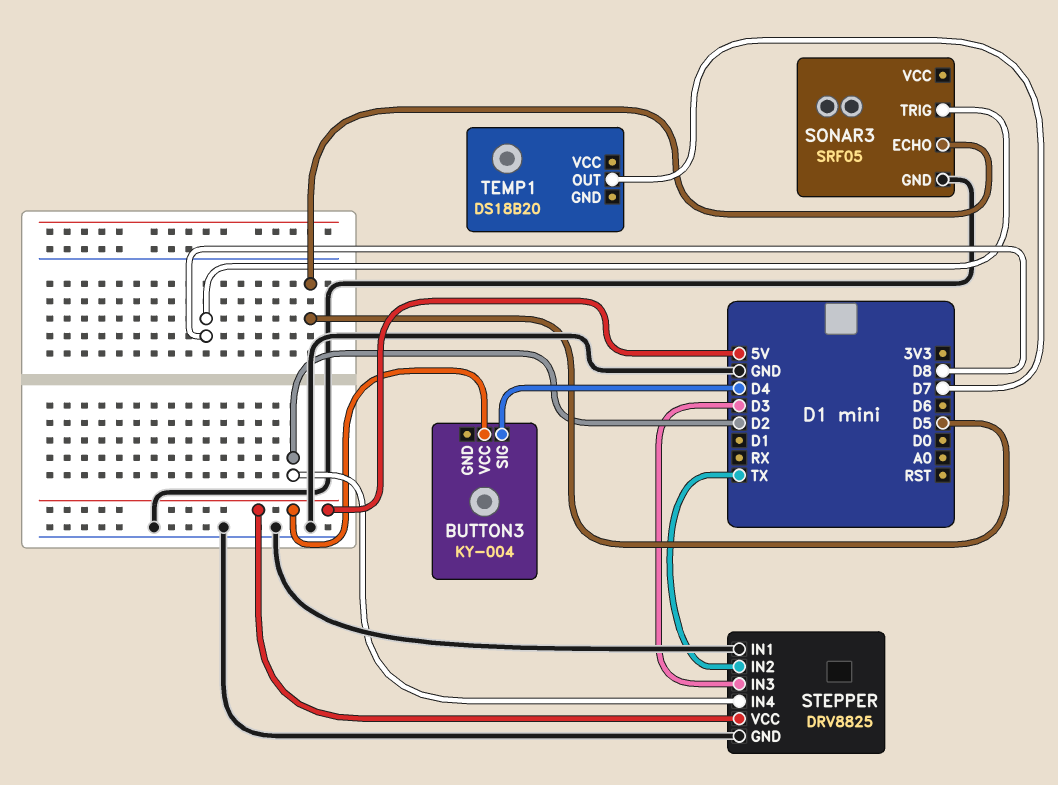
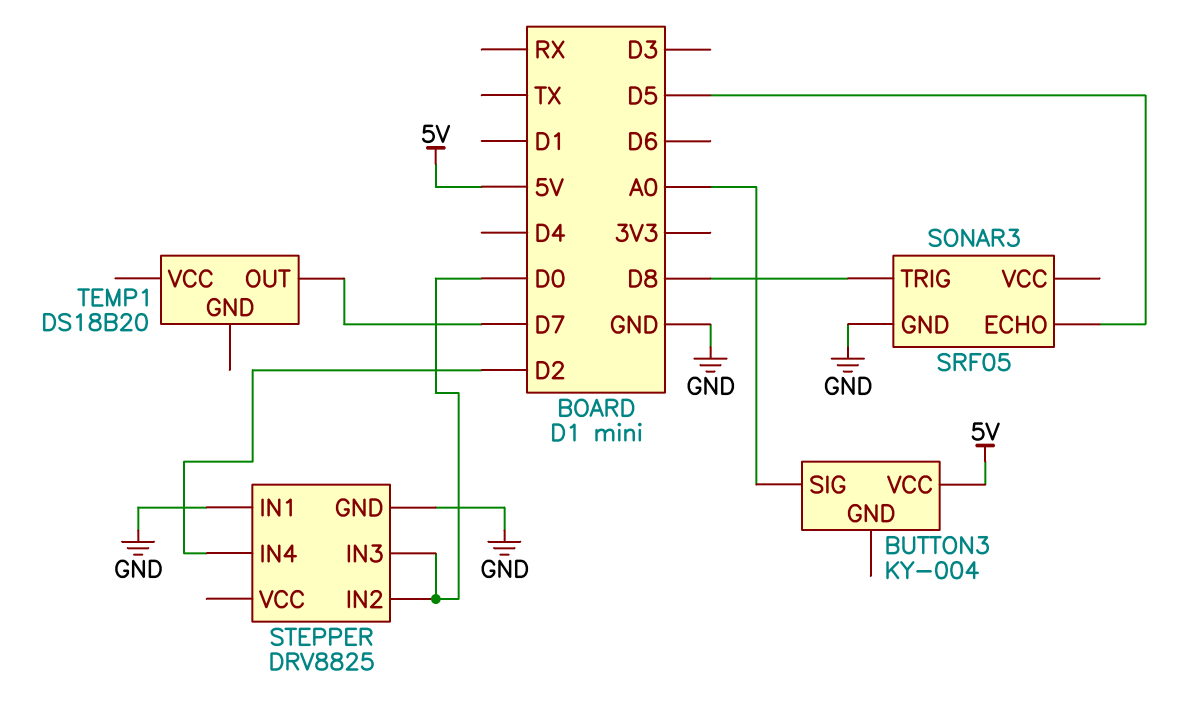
BUTTON3 pin SIG: D4 -> A0
STEPPER pin IN2: TX -> D0
STEPPER pin IN3: D3 -> D0
STEPPER pin VCC: 5V -> none

